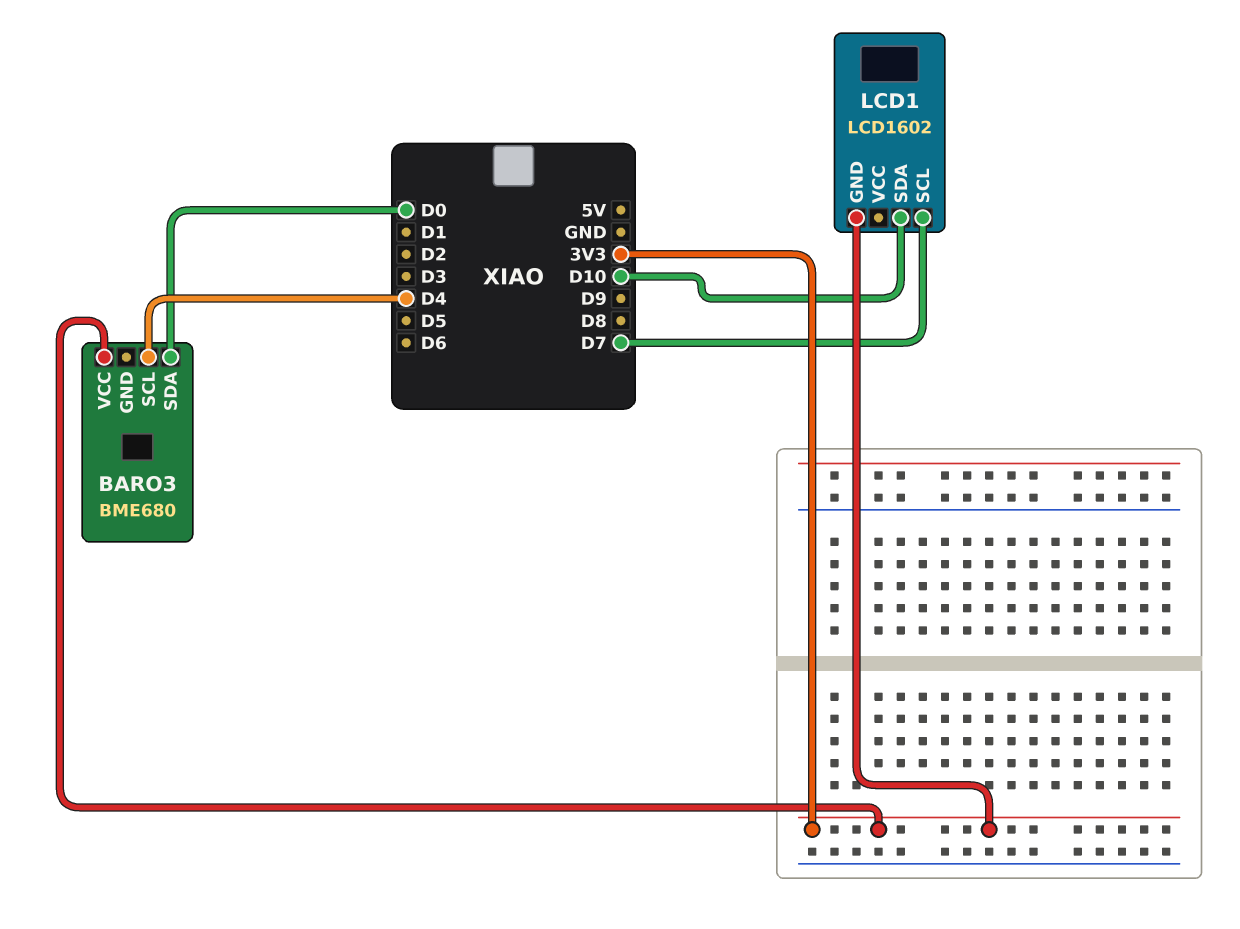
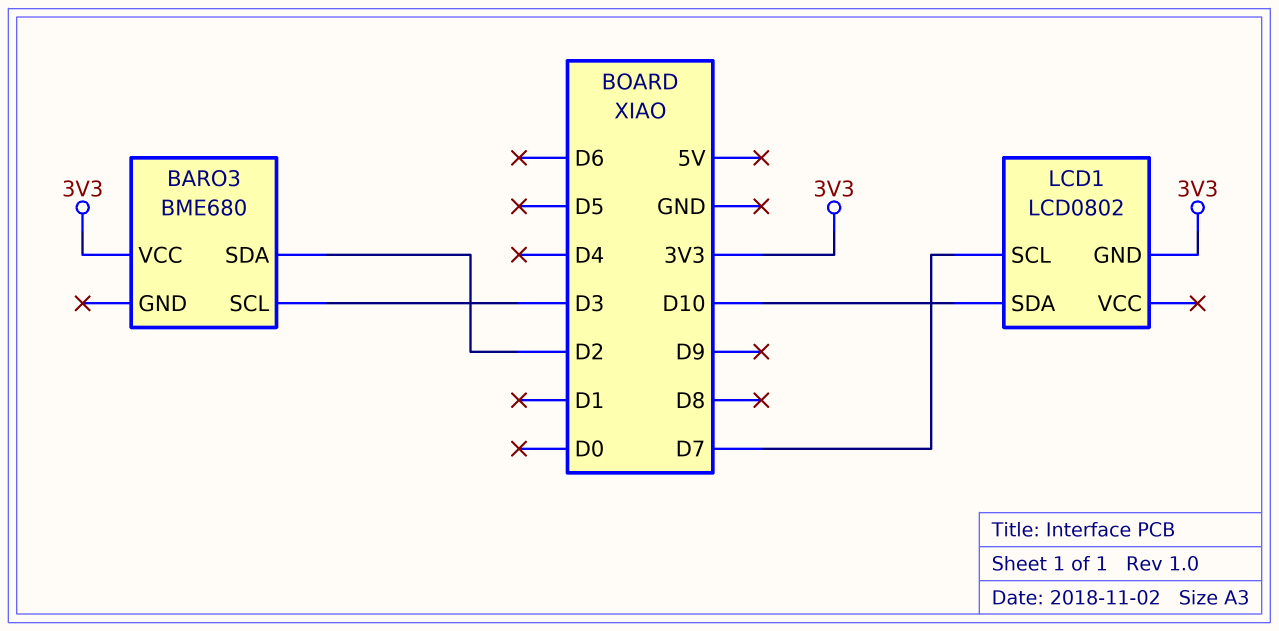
BARO3 pin SCL: D4 -> D3
BARO3 pin SDA: D0 -> D2
LCD1: LCD1602 -> LCD0802

